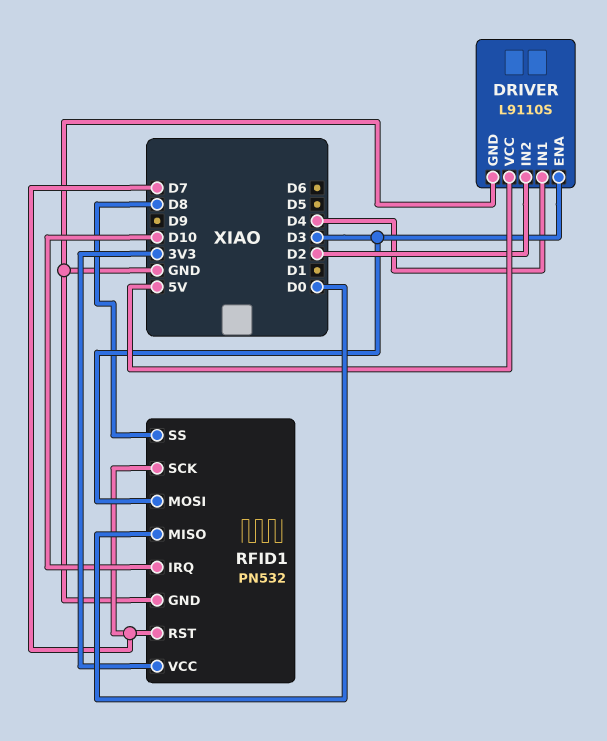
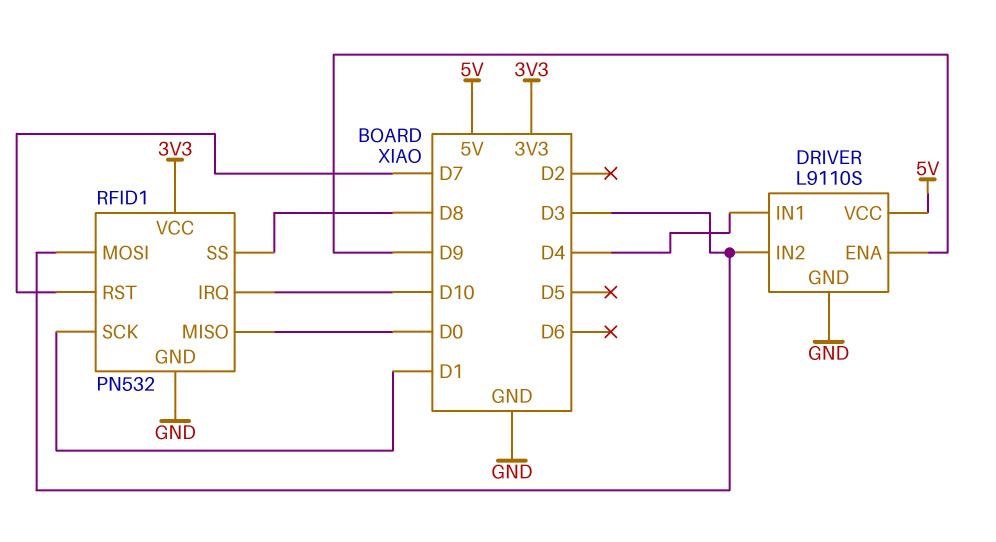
DRIVER pin ENA: D3 -> D9
DRIVER pin IN2: D2 -> D3
RFID1 pin SCK: D7 -> D1

